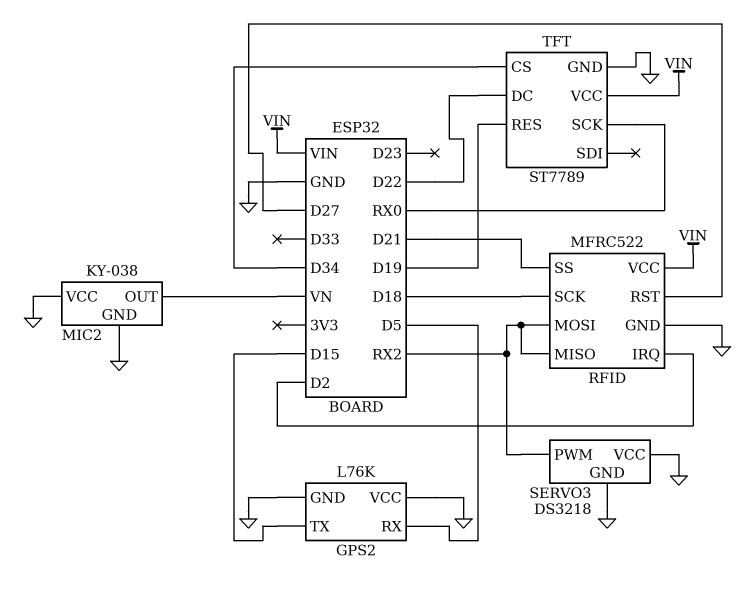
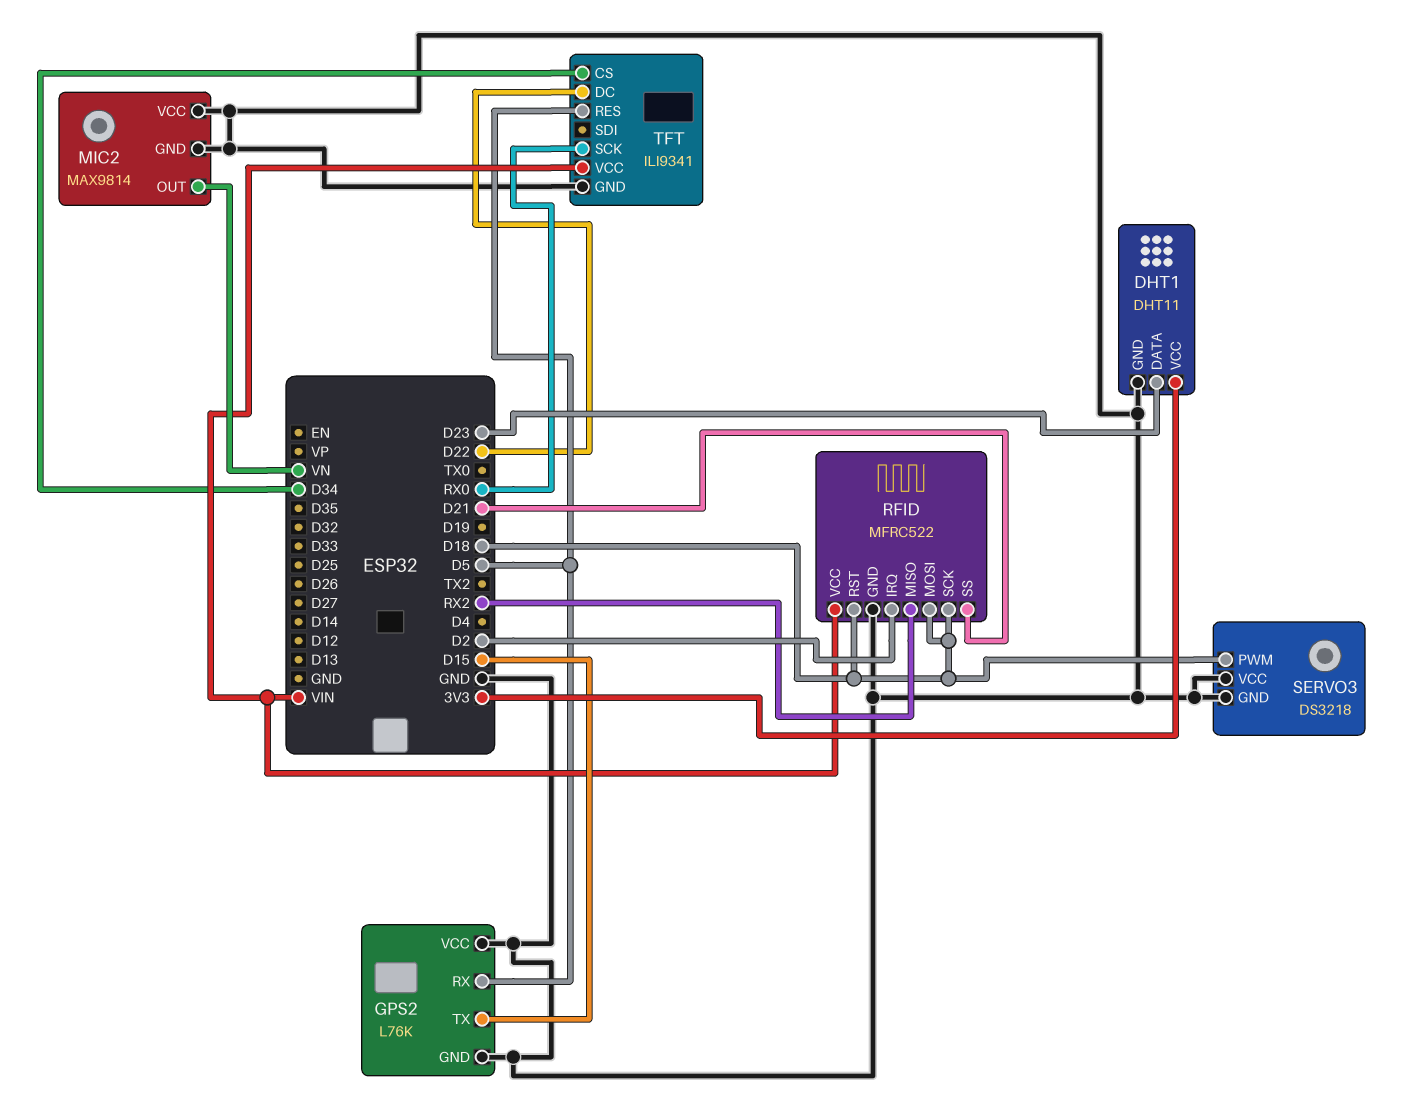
DHT1: none -> DHT11
DHT1 pin DATA: none -> D23
DHT1 pin GND: none -> GND
DHT1 pin VCC: none -> 3V3
MIC2: KY-038 -> MAX9814
RFID pin MOSI: RX2 -> D18
RFID pin RST: D27 -> D18
SERVO3 pin PWM: RX2 -> D18
TFT: ST7789 -> ILI9341
TFT pin RES: D19 -> D5

